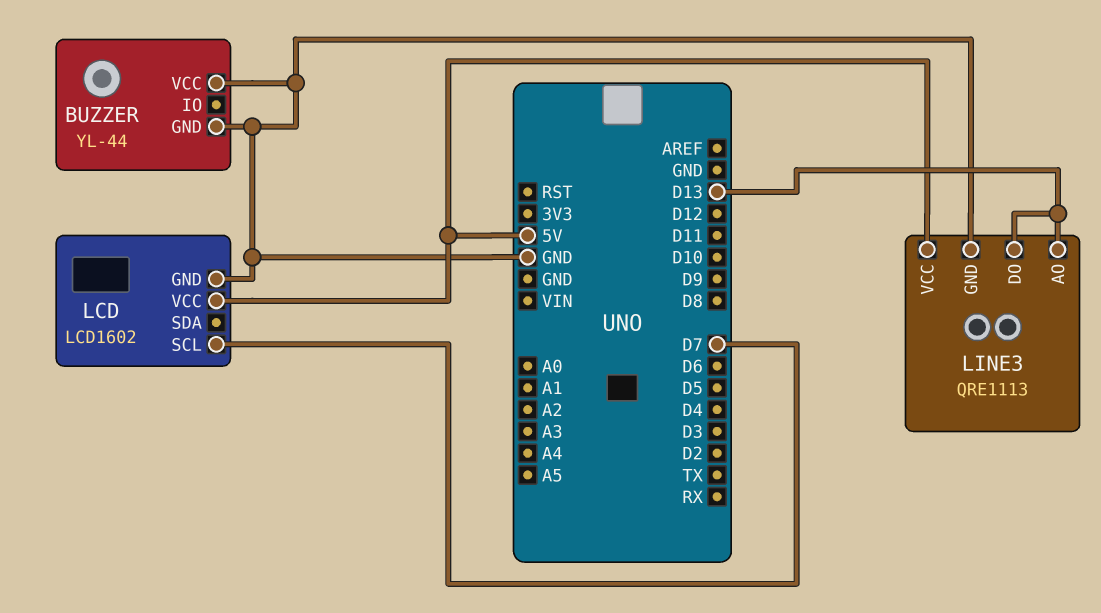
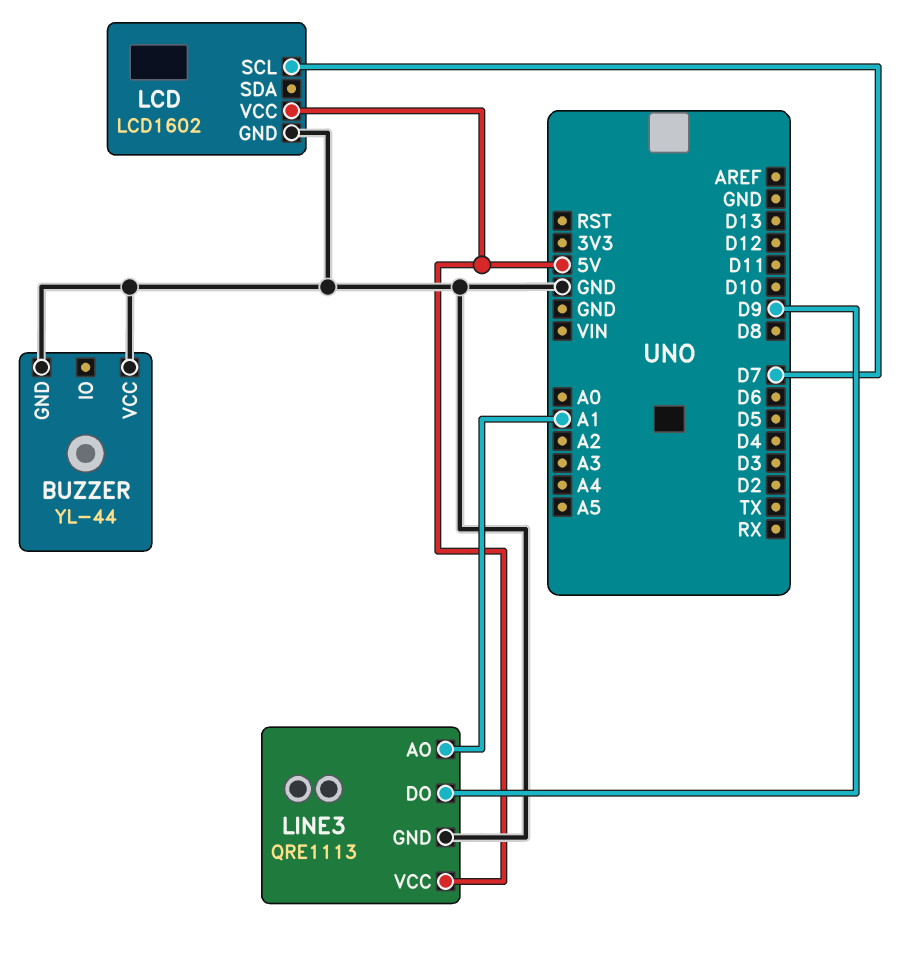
LINE3 pin AO: D13 -> A1
LINE3 pin DO: D13 -> D9

